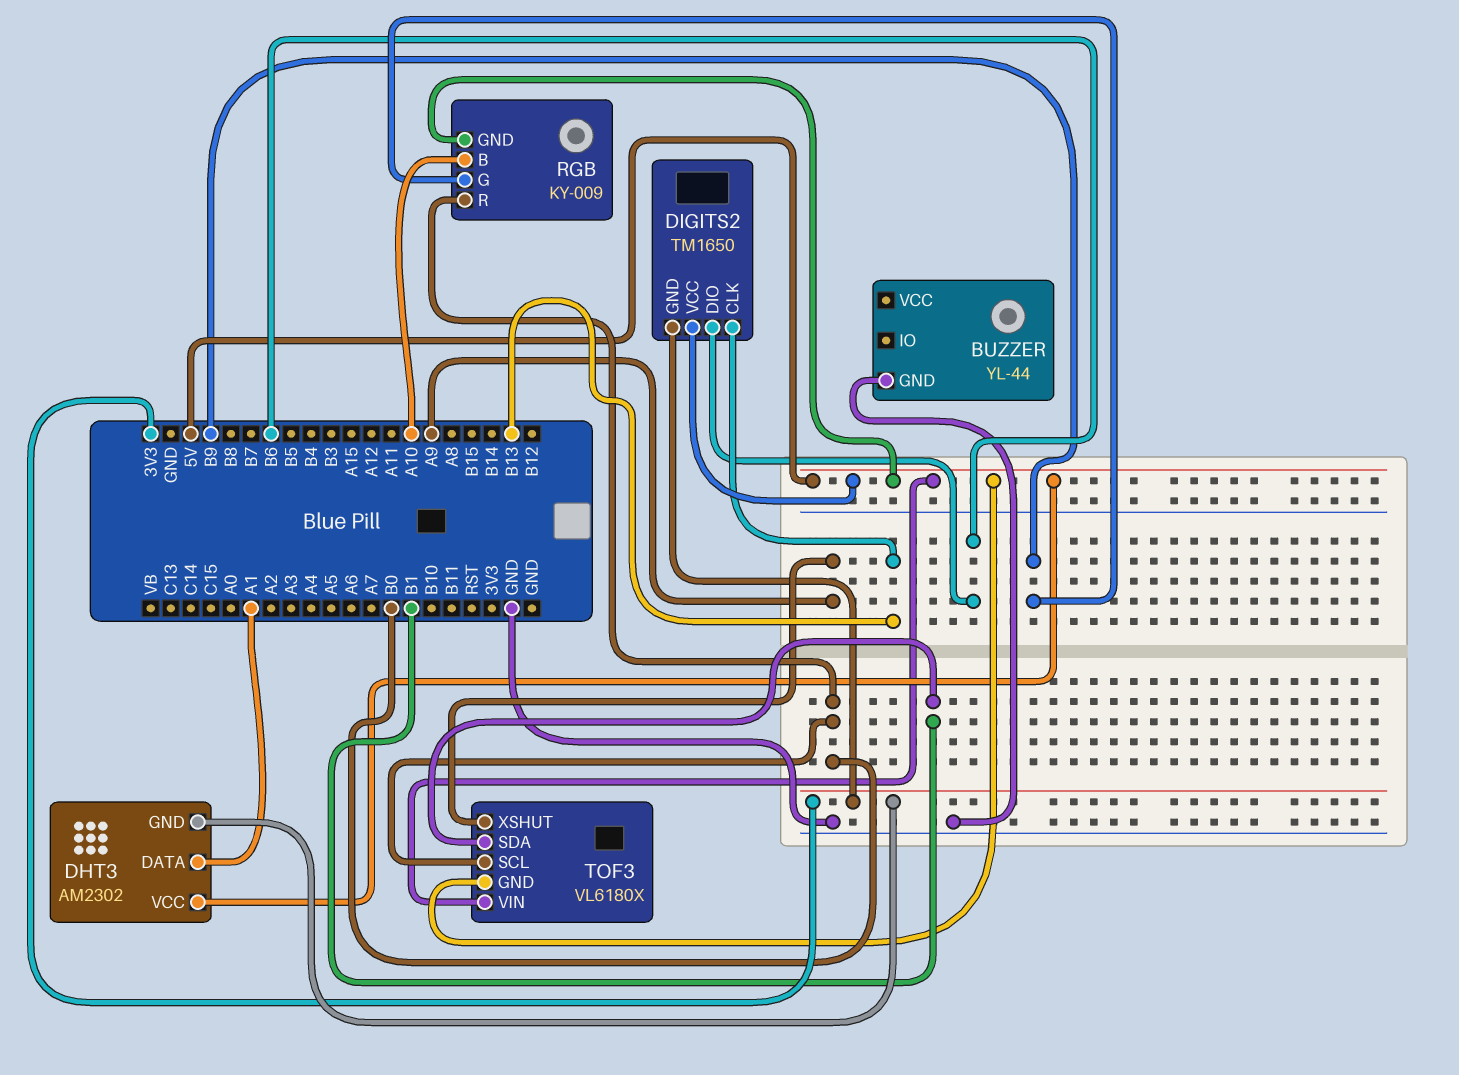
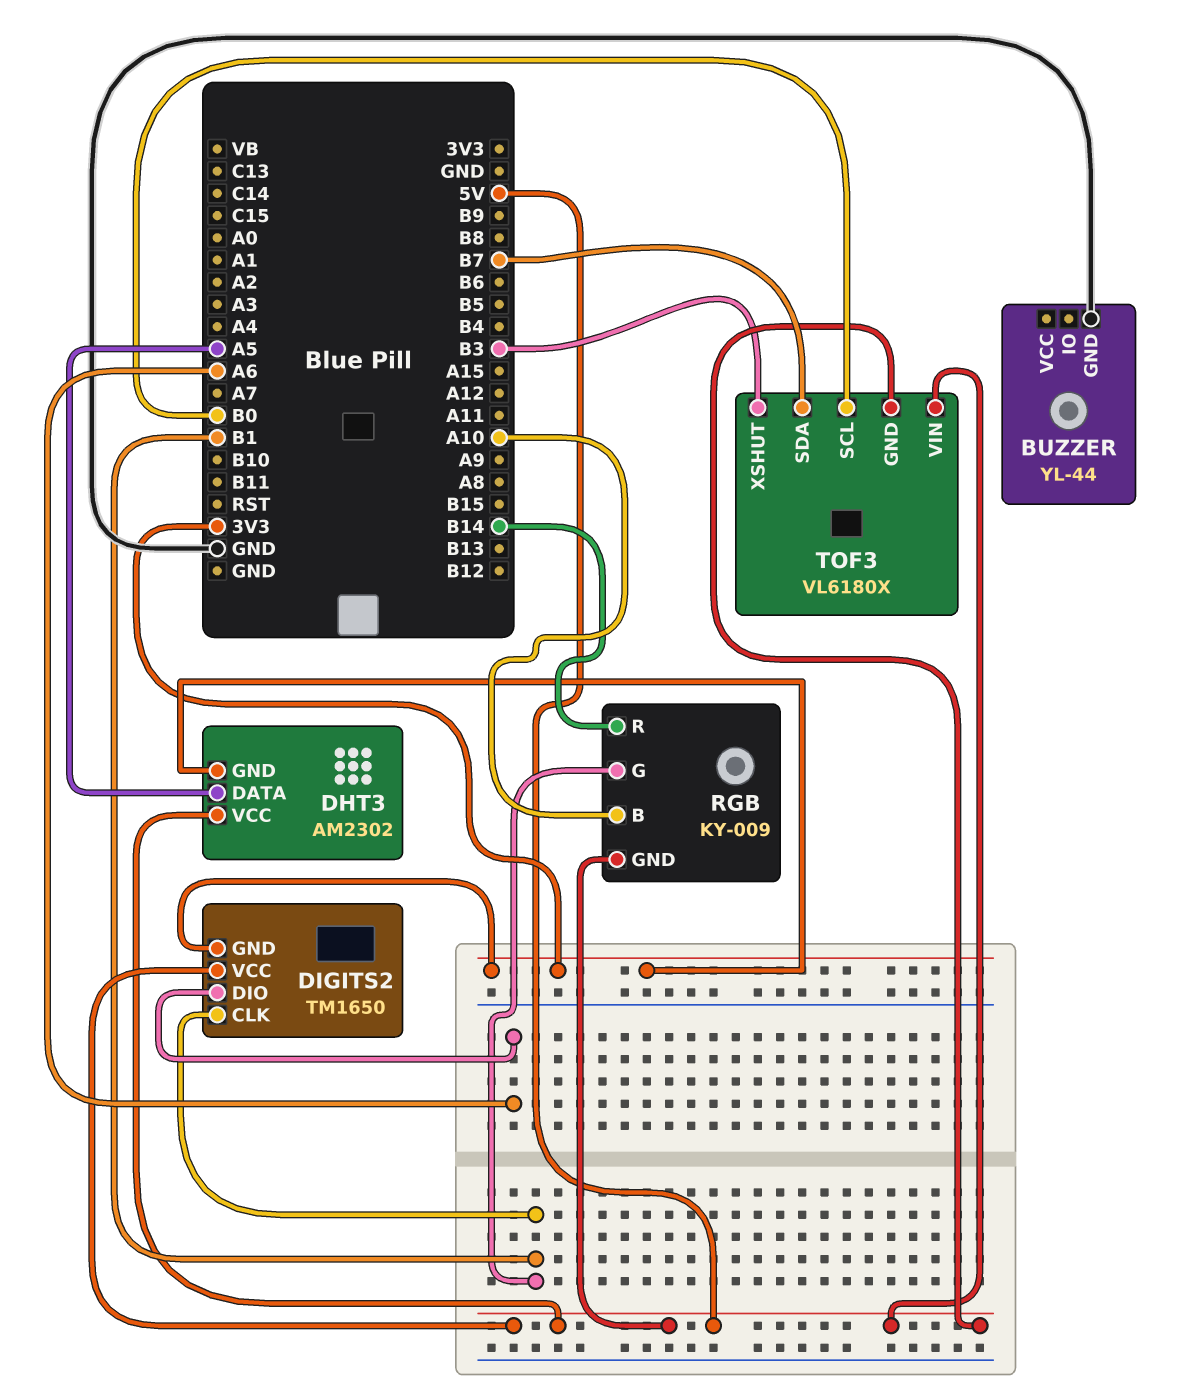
DHT3 pin DATA: A1 -> A5
DIGITS2 pin CLK: B13 -> B1
DIGITS2 pin DIO: B6 -> A6
RGB pin G: B9 -> B1
RGB pin R: B0 -> B14
TOF3 pin SDA: B1 -> B7
TOF3 pin XSHUT: A9 -> B3

